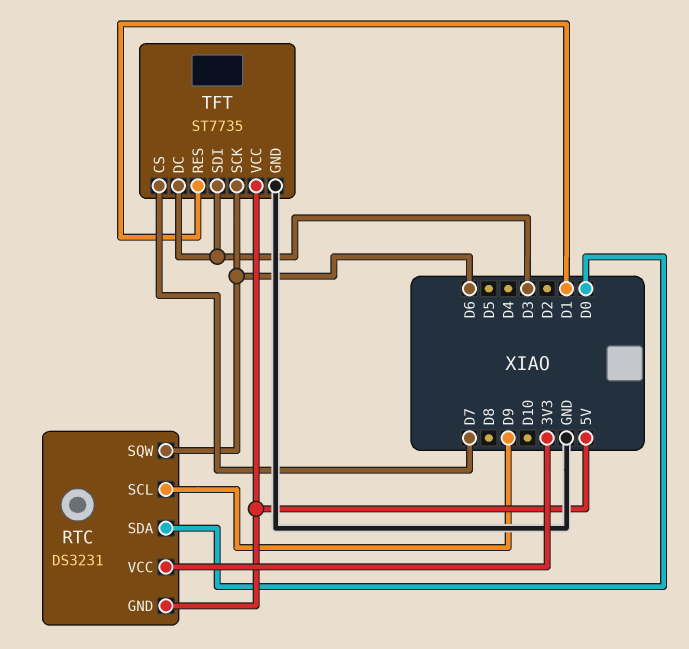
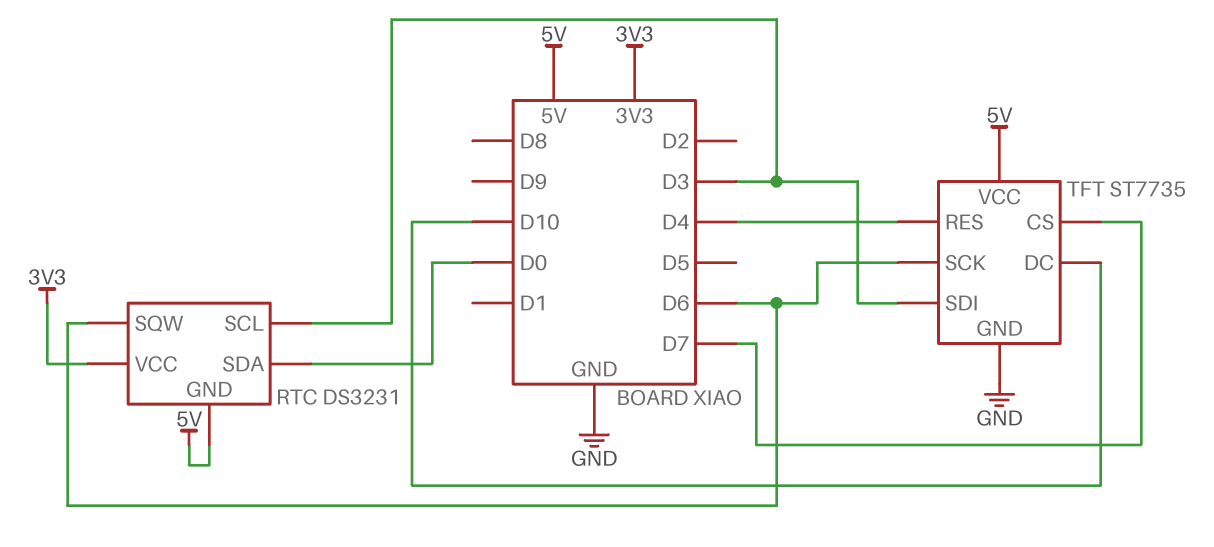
RTC pin SCL: D9 -> D3
TFT pin DC: D3 -> D10
TFT pin RES: D1 -> D4

